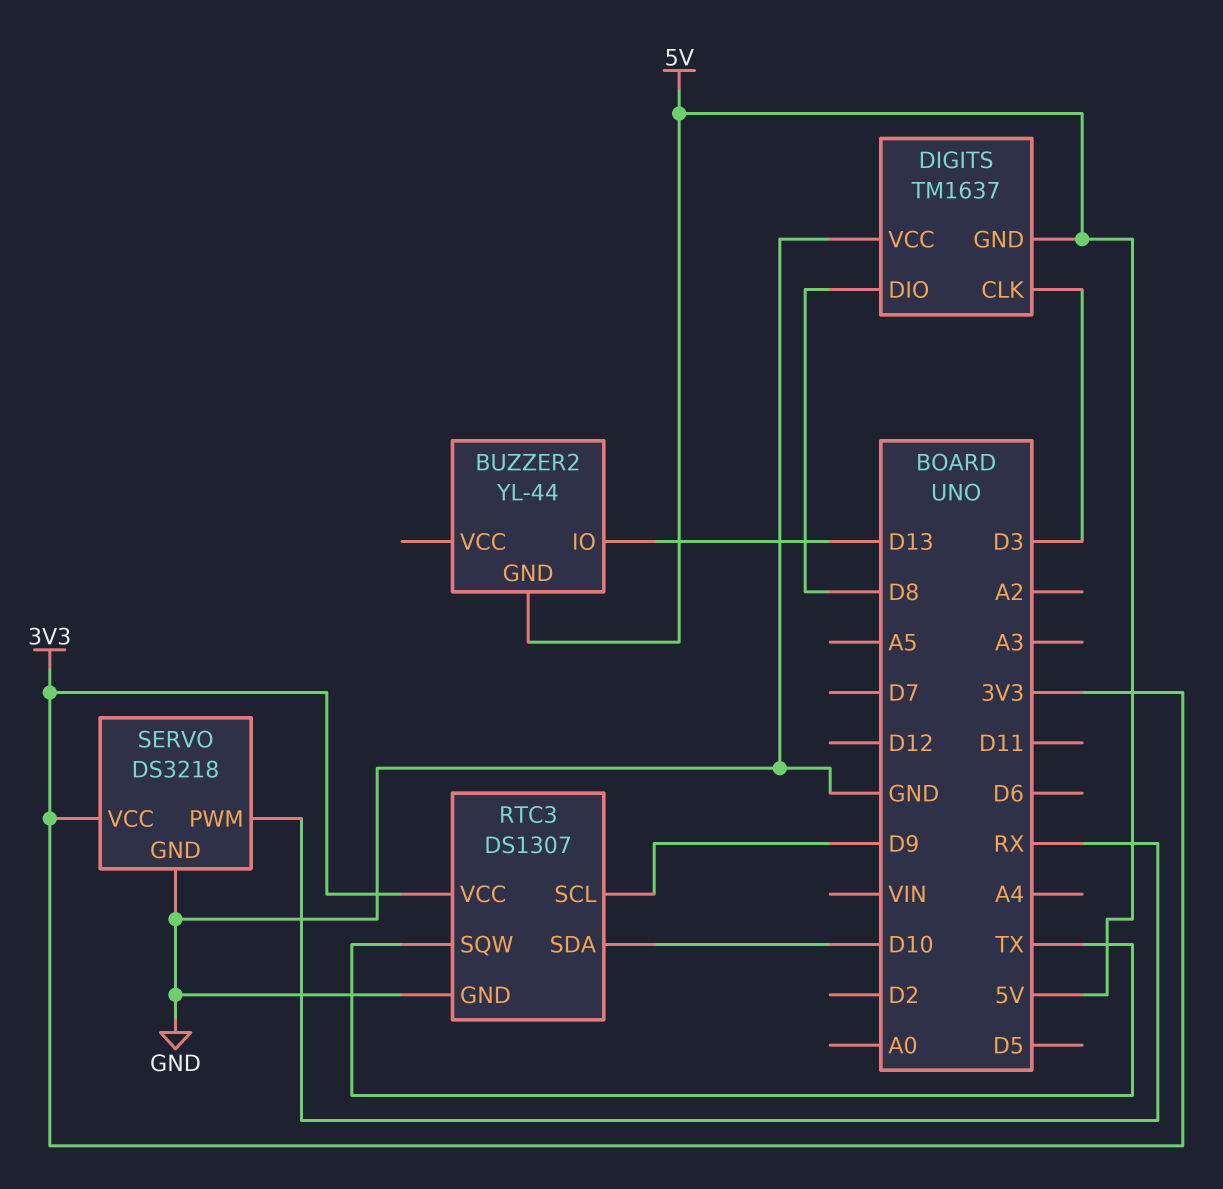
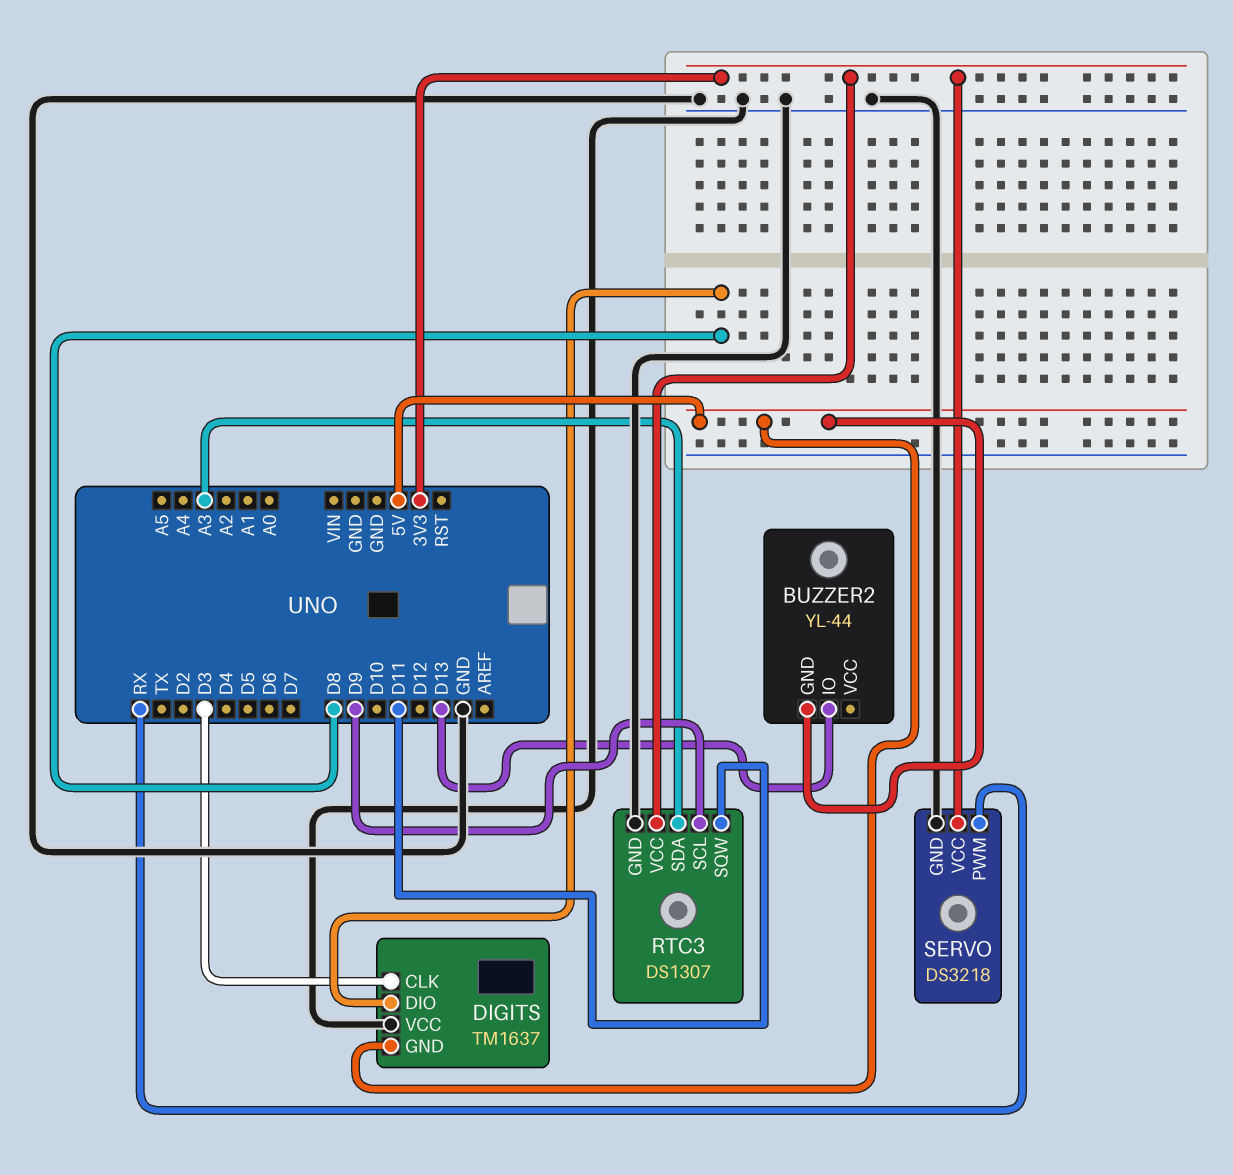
RTC3 pin SDA: D10 -> A3
RTC3 pin SQW: TX -> D11

